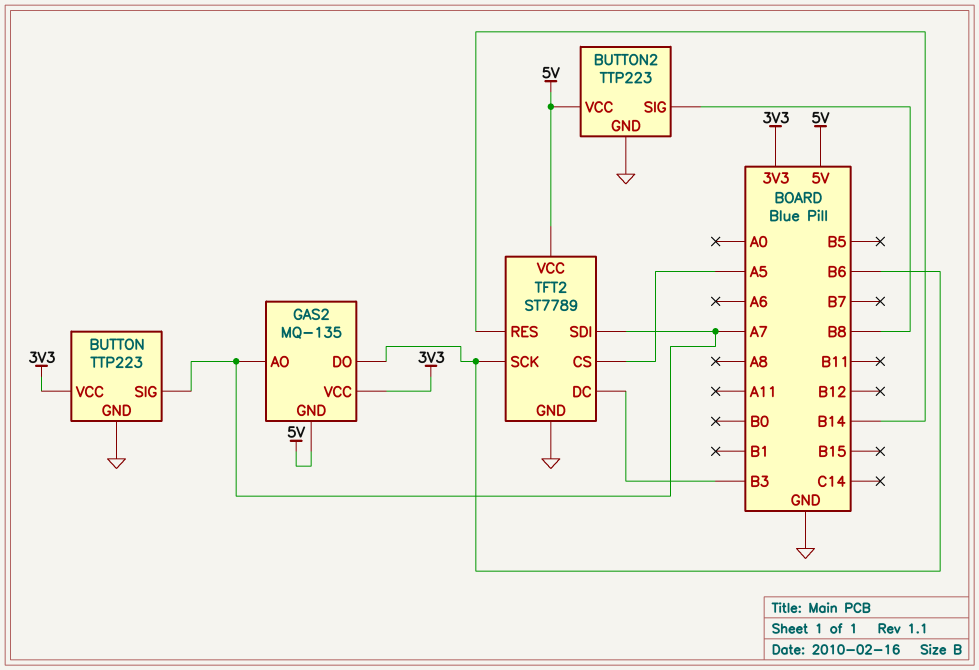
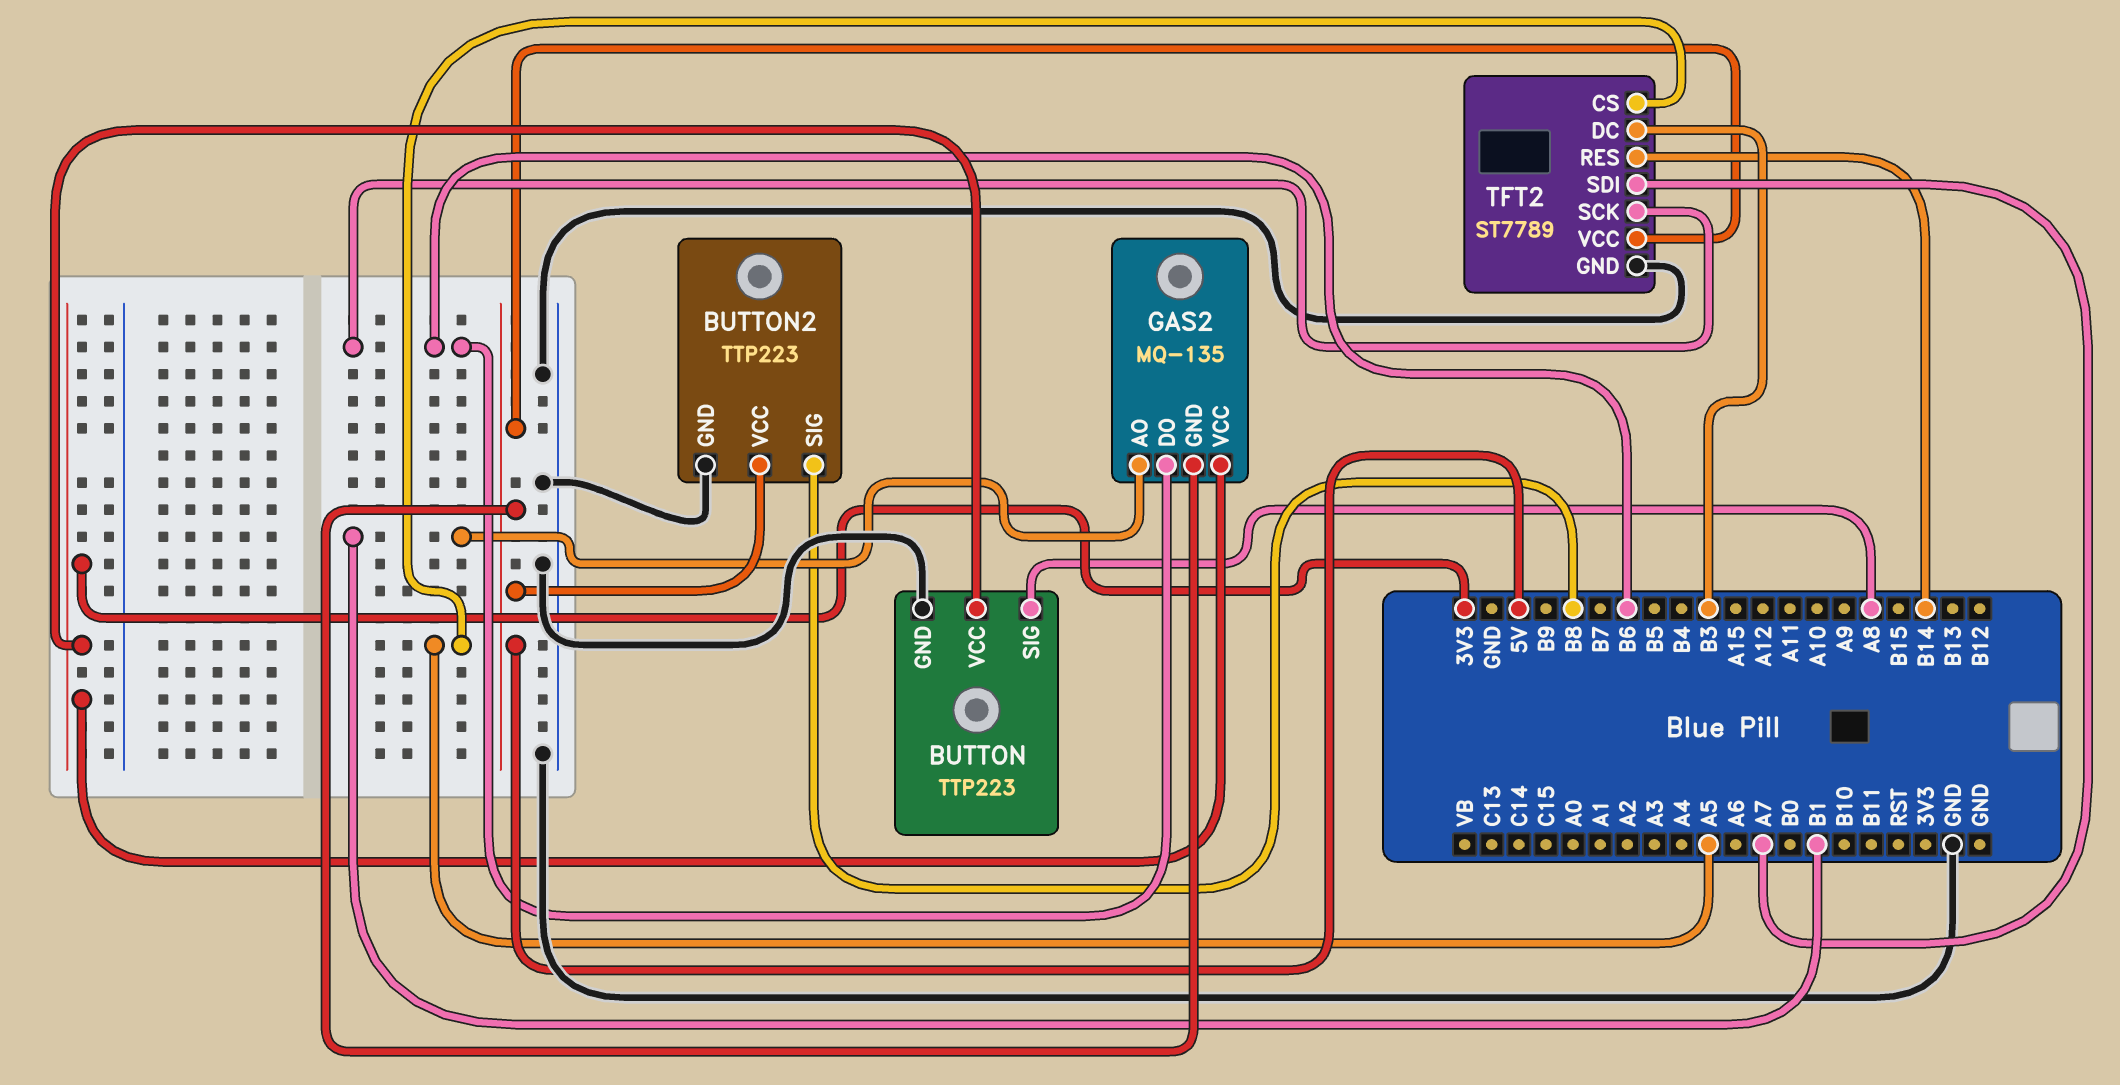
BUTTON pin SIG: A7 -> A8
GAS2 pin AO: A7 -> B1

